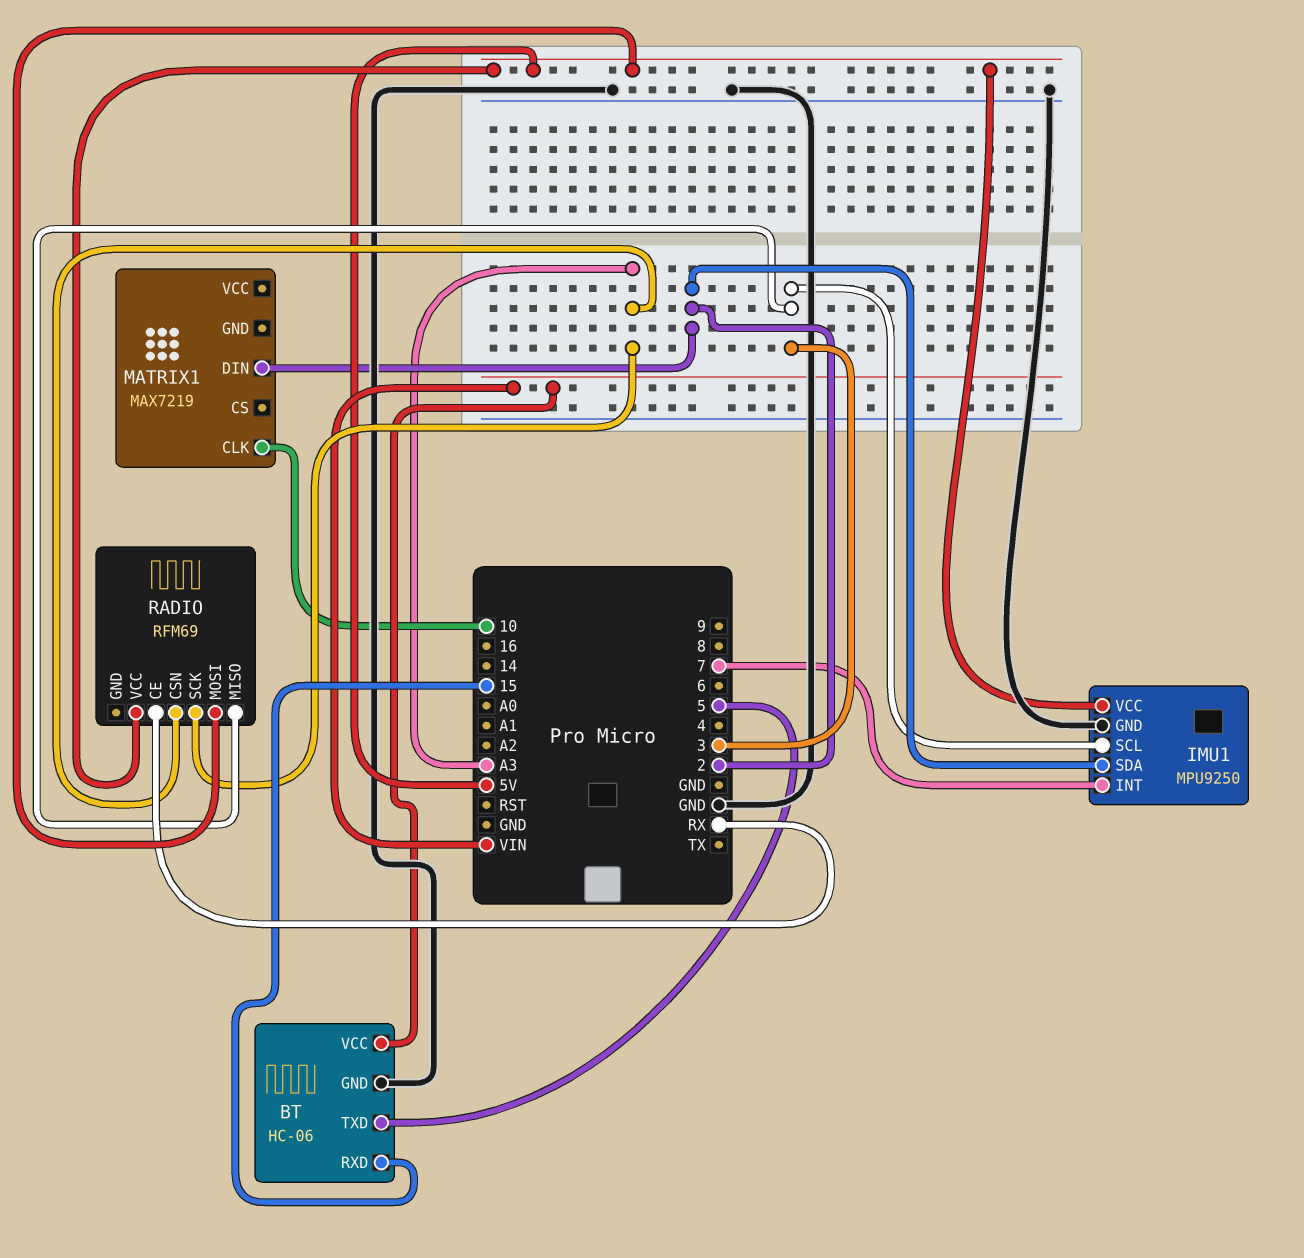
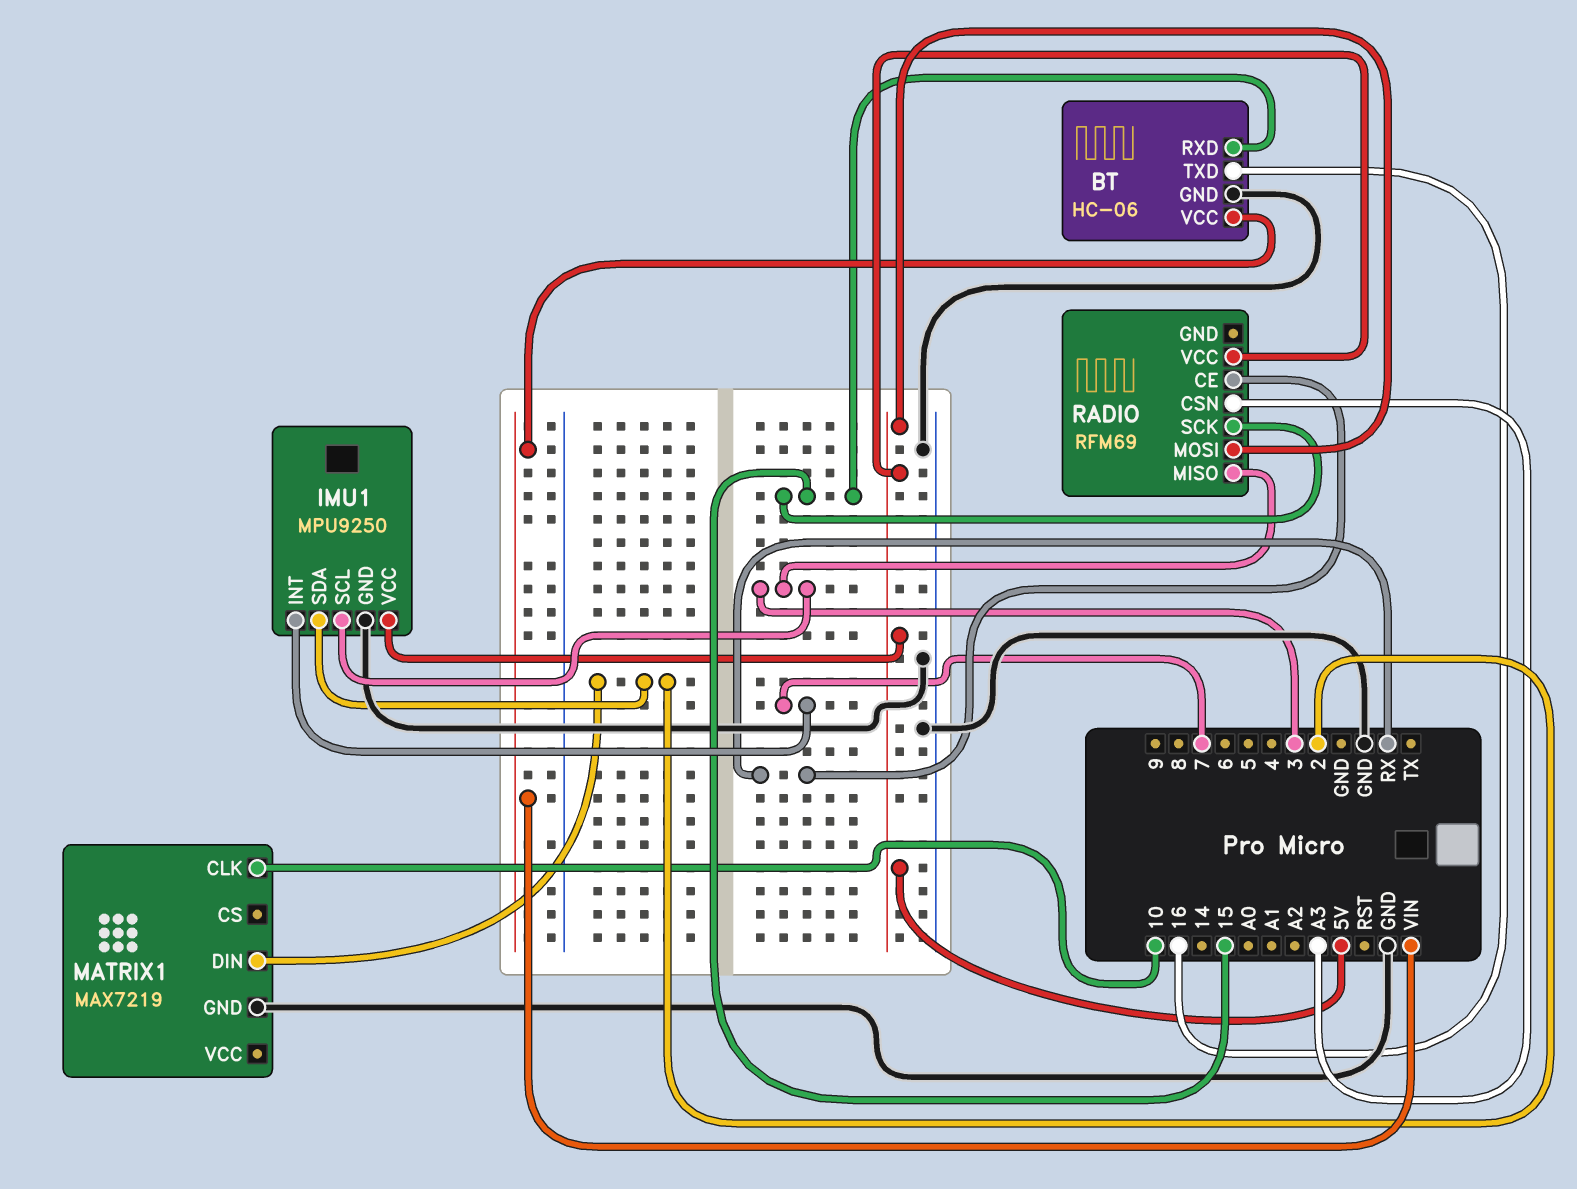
BT pin TXD: 5 -> 16
MATRIX1 pin GND: none -> GND
RADIO pin SCK: A3 -> 15

